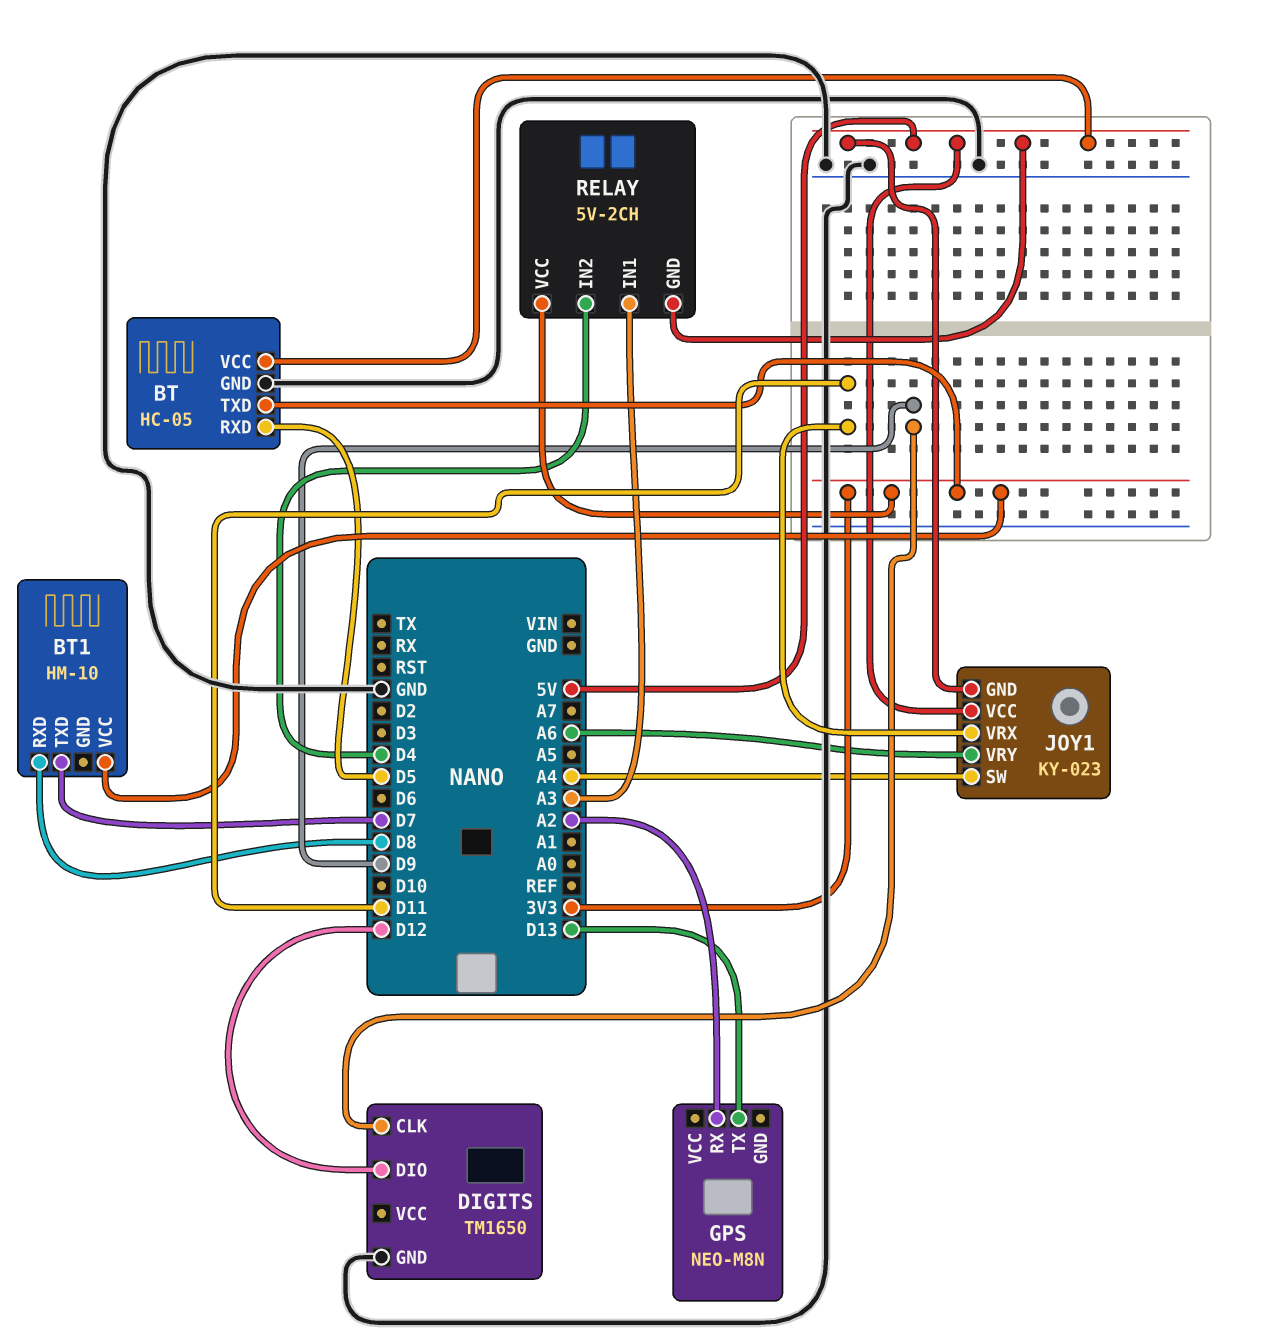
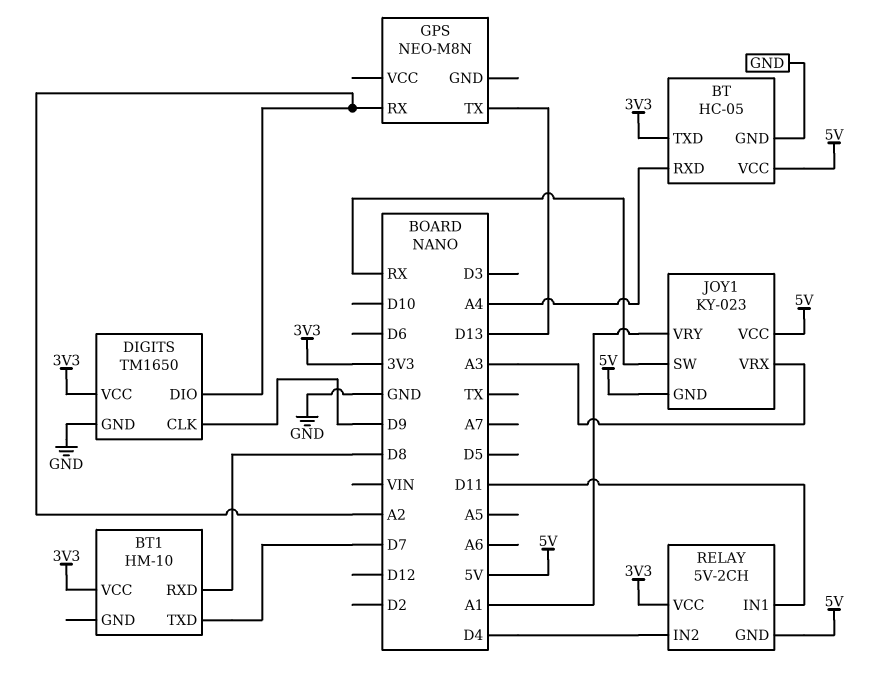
BT pin RXD: D5 -> A4
DIGITS pin DIO: D12 -> A2
DIGITS pin VCC: none -> 3V3
JOY1 pin SW: A4 -> RX
JOY1 pin VRX: D11 -> A3
JOY1 pin VRY: A6 -> A1
RELAY pin IN1: A3 -> D11

